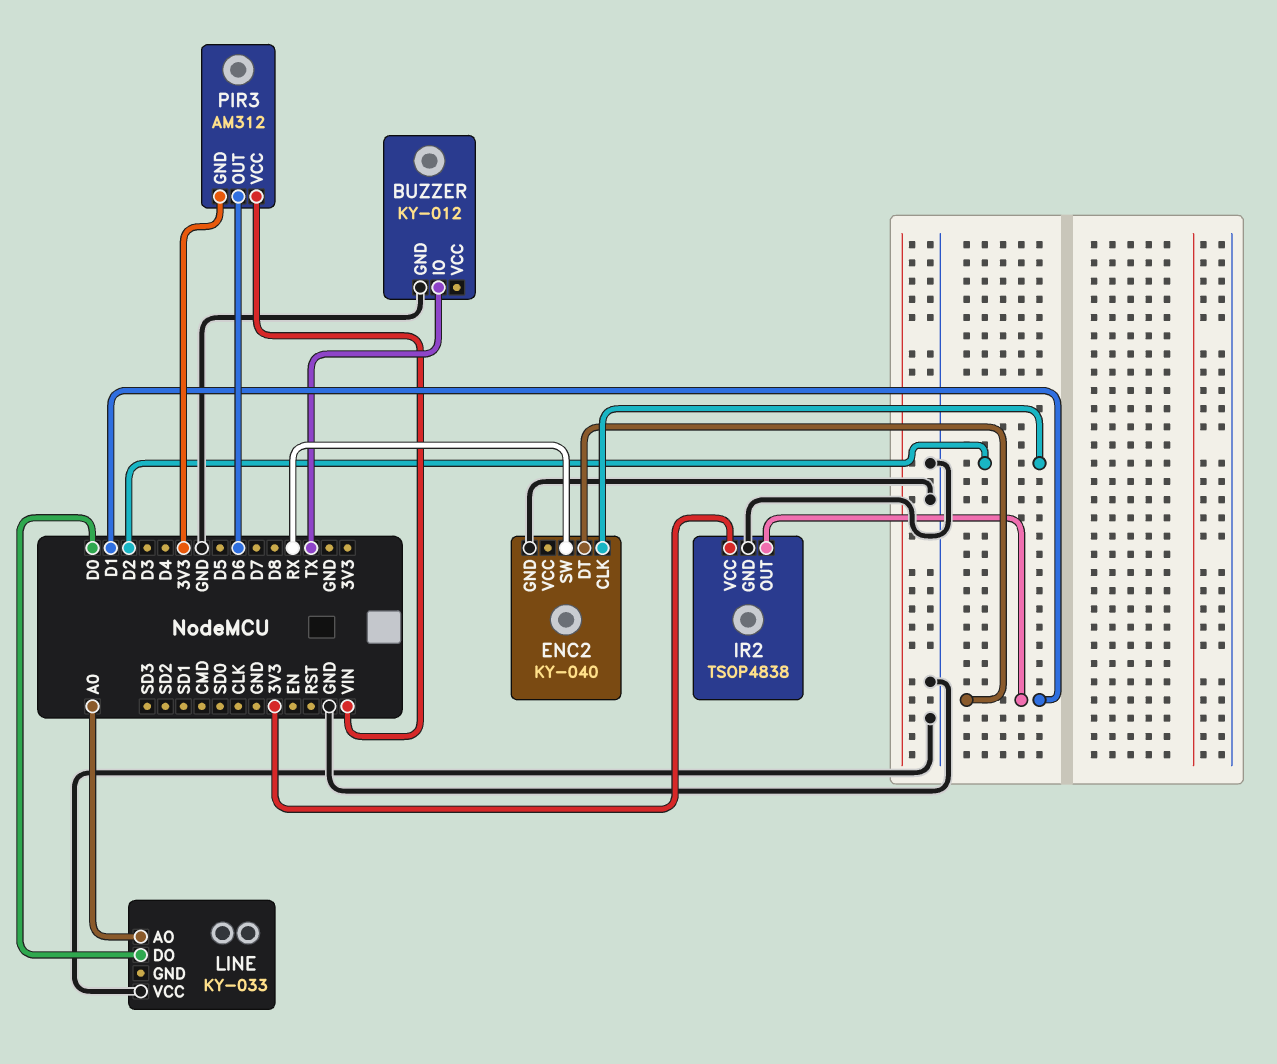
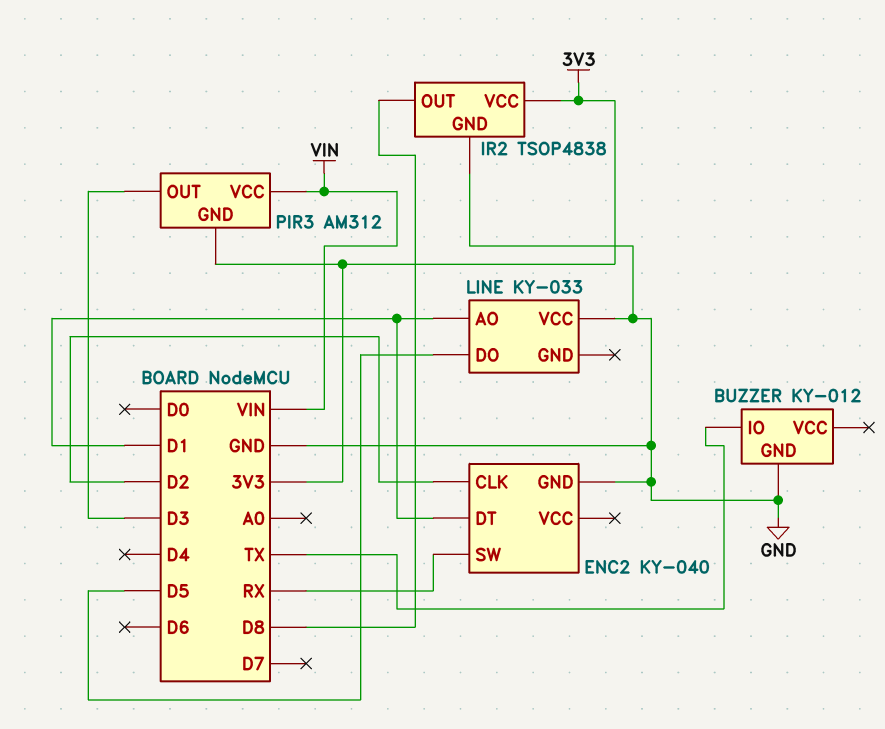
IR2 pin OUT: D1 -> D8
LINE pin AO: A0 -> D1
LINE pin DO: D0 -> D5
PIR3 pin OUT: D6 -> D3

